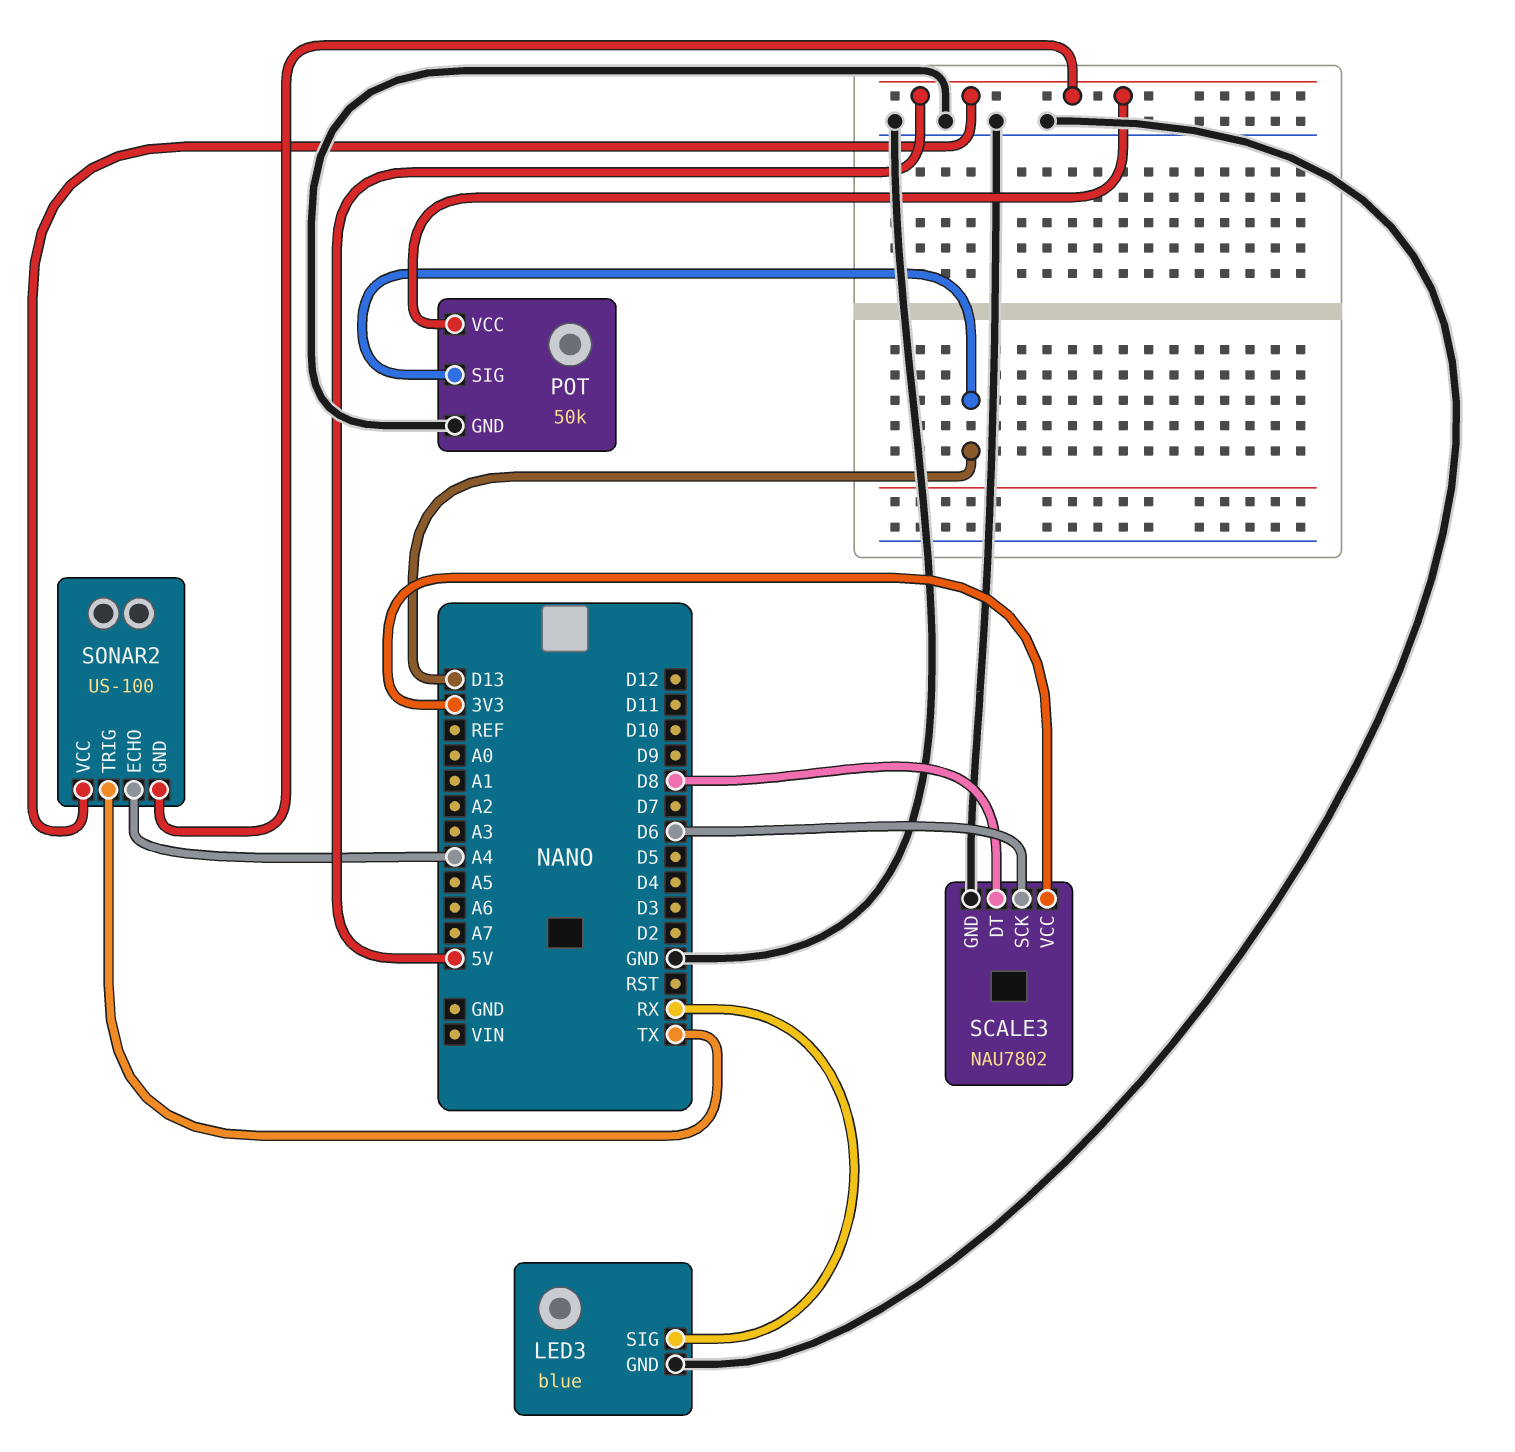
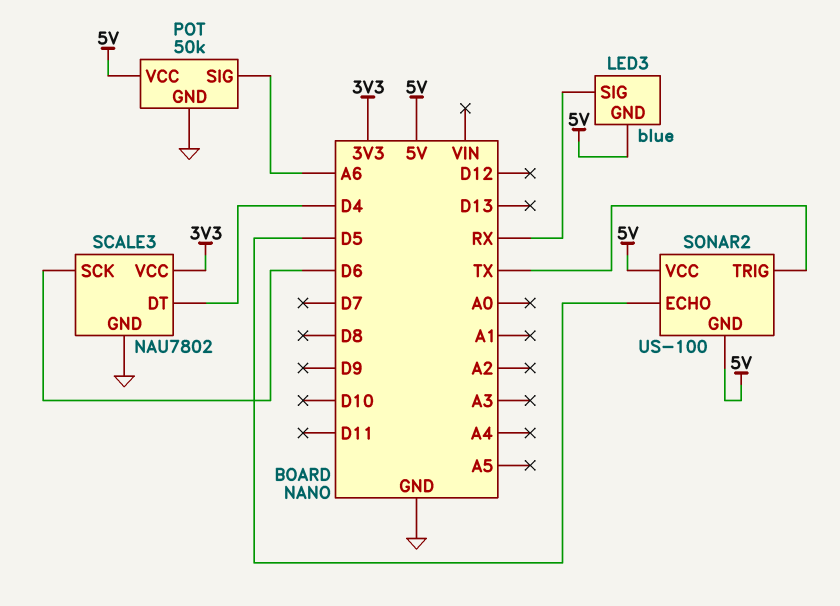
LED3 pin GND: GND -> 5V
POT pin SIG: D13 -> A6
SCALE3 pin DT: D8 -> D4
SONAR2 pin ECHO: A4 -> D5

